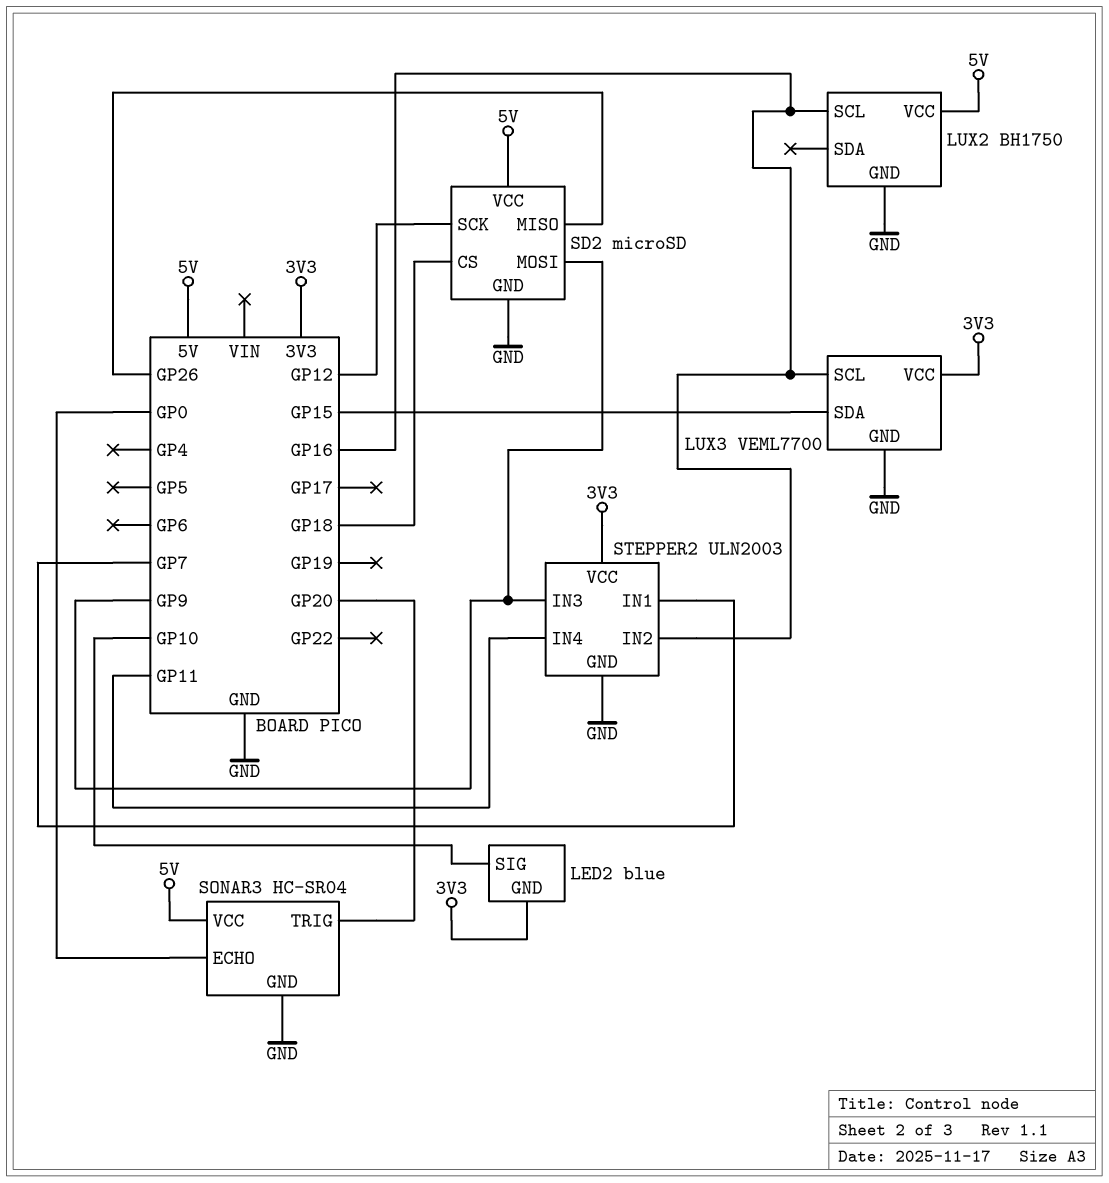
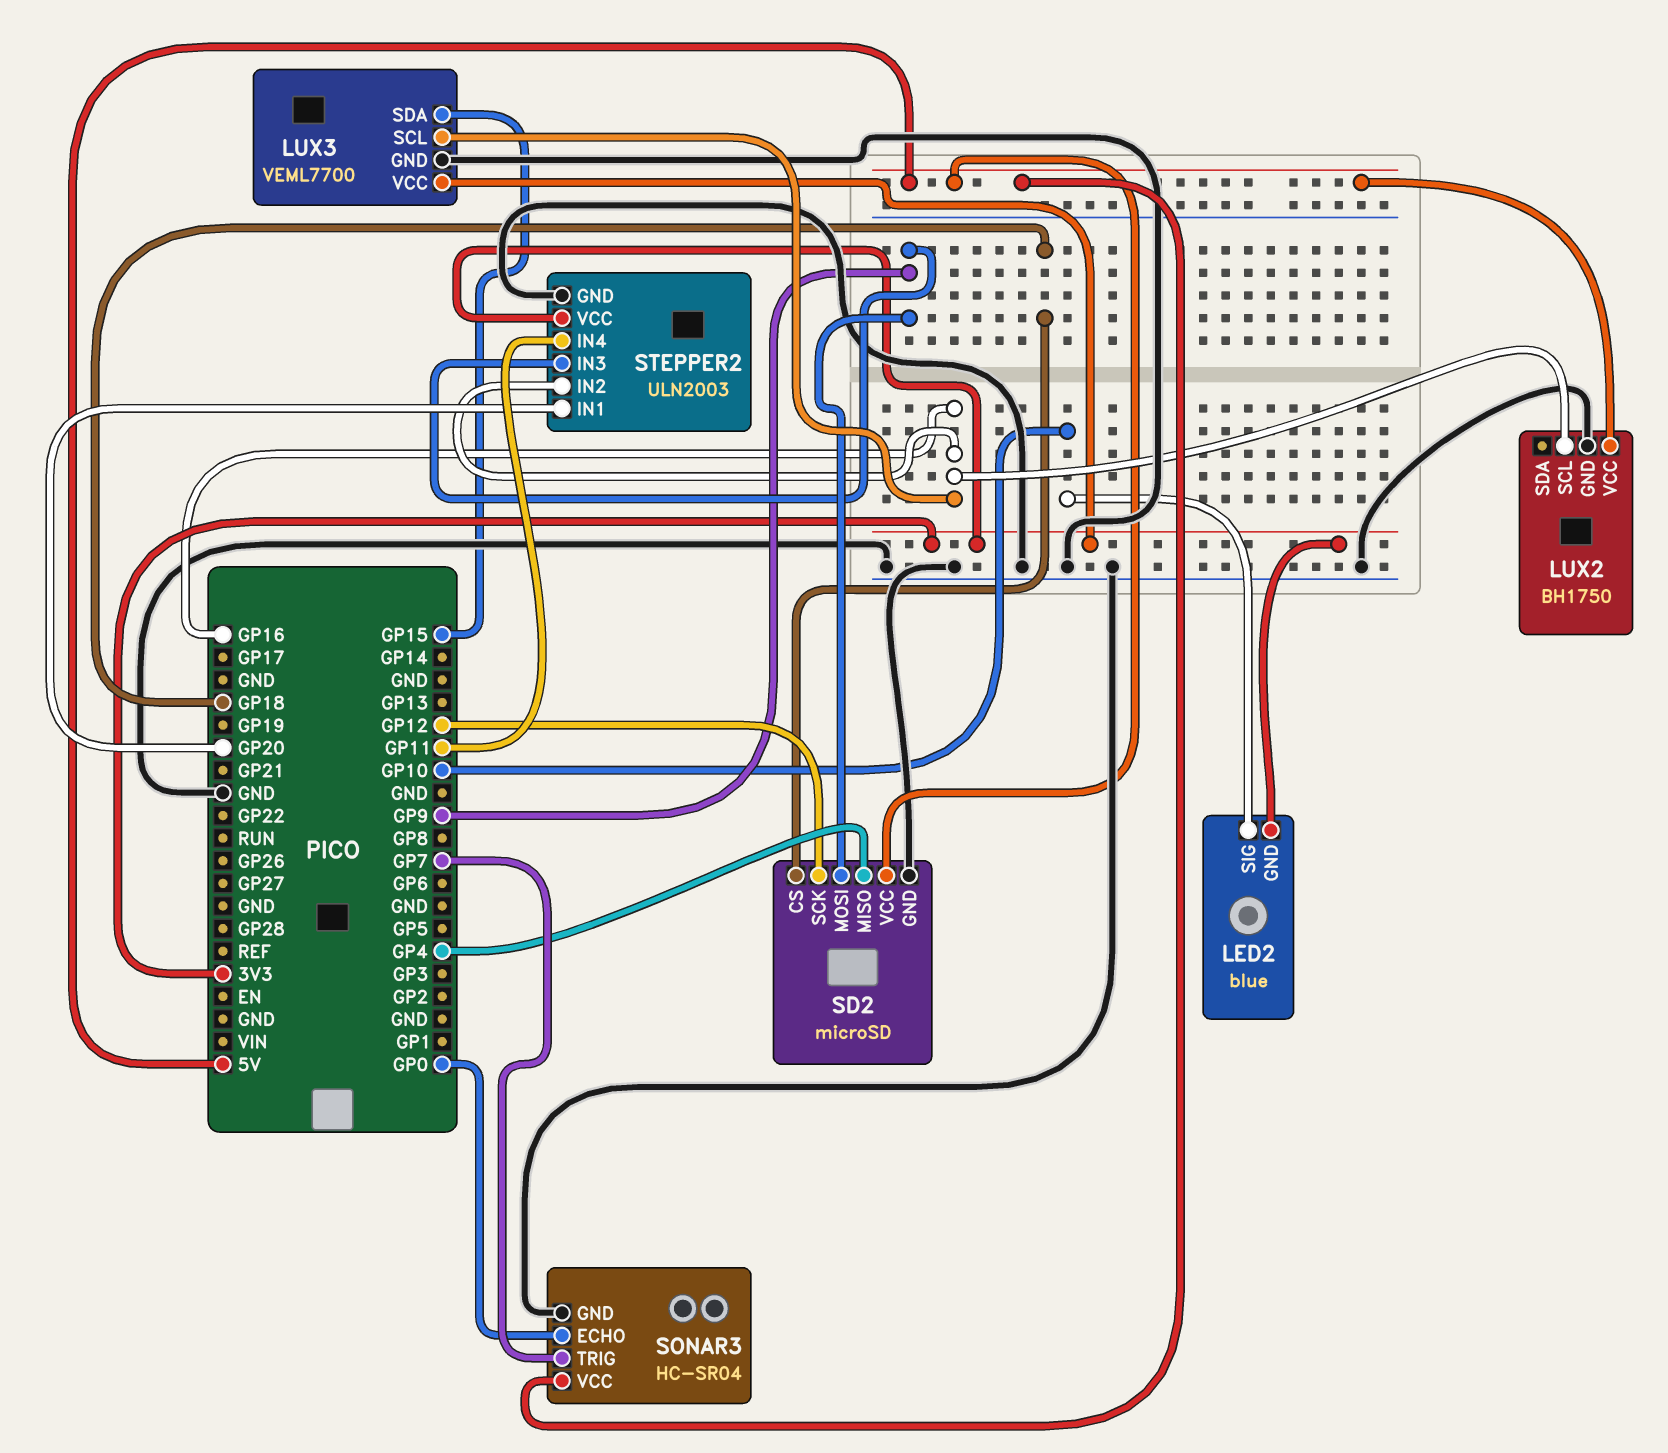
SD2 pin MISO: GP26 -> GP4
SONAR3 pin TRIG: GP20 -> GP7
STEPPER2 pin IN1: GP7 -> GP20

